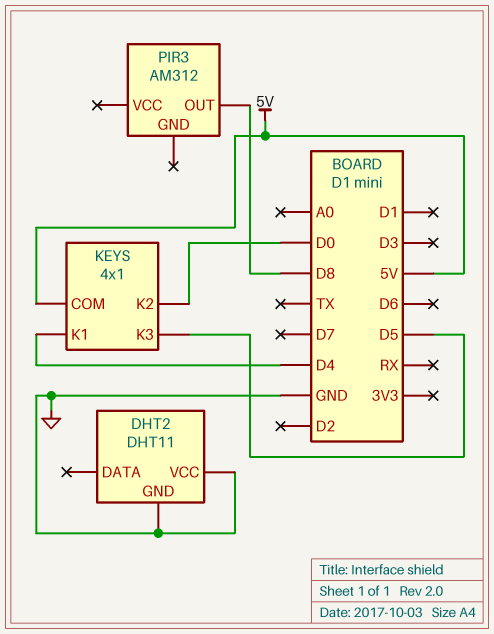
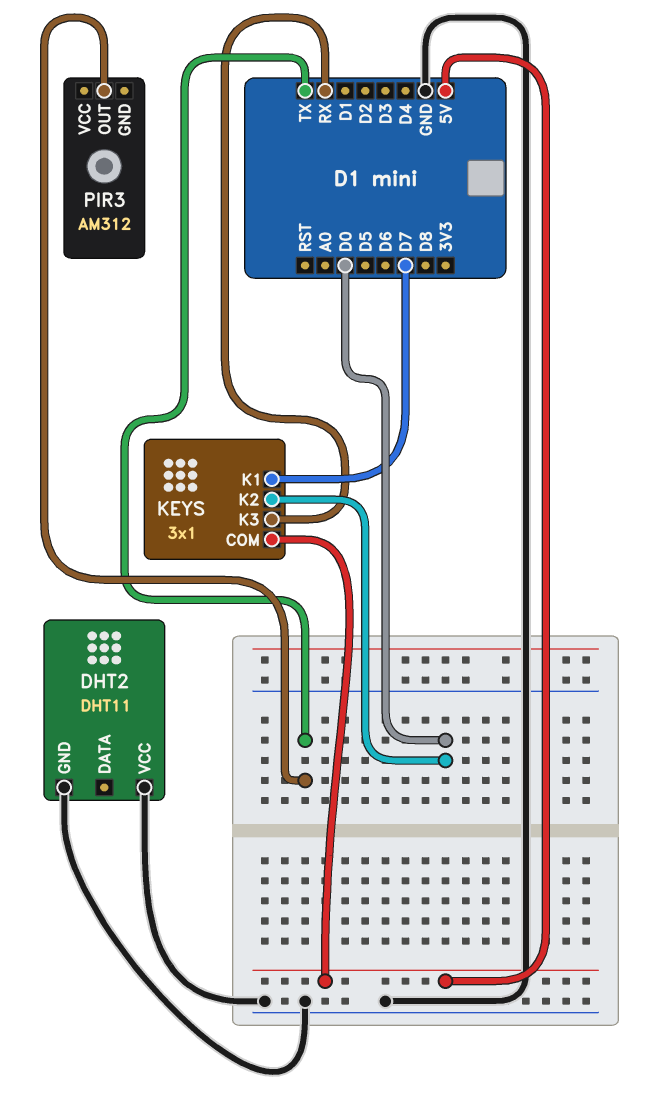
KEYS: 4x1 -> 3x1
KEYS pin K1: D4 -> D7
KEYS pin K3: D5 -> RX
PIR3 pin OUT: D8 -> TX

